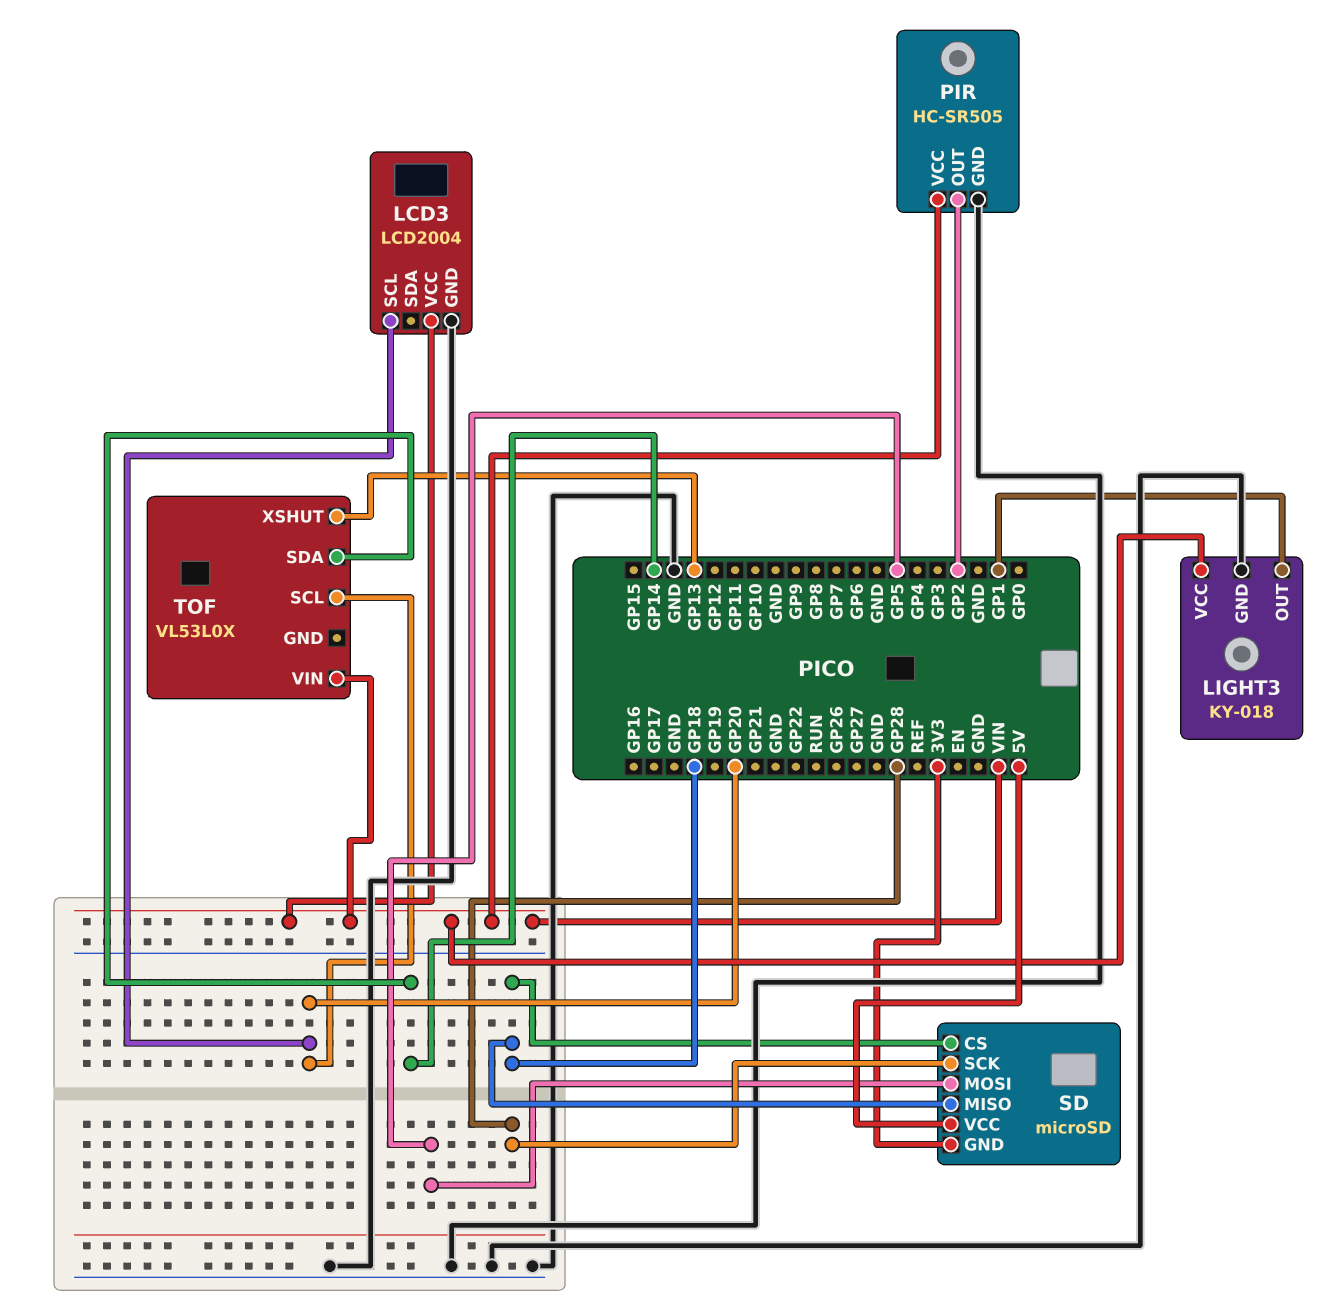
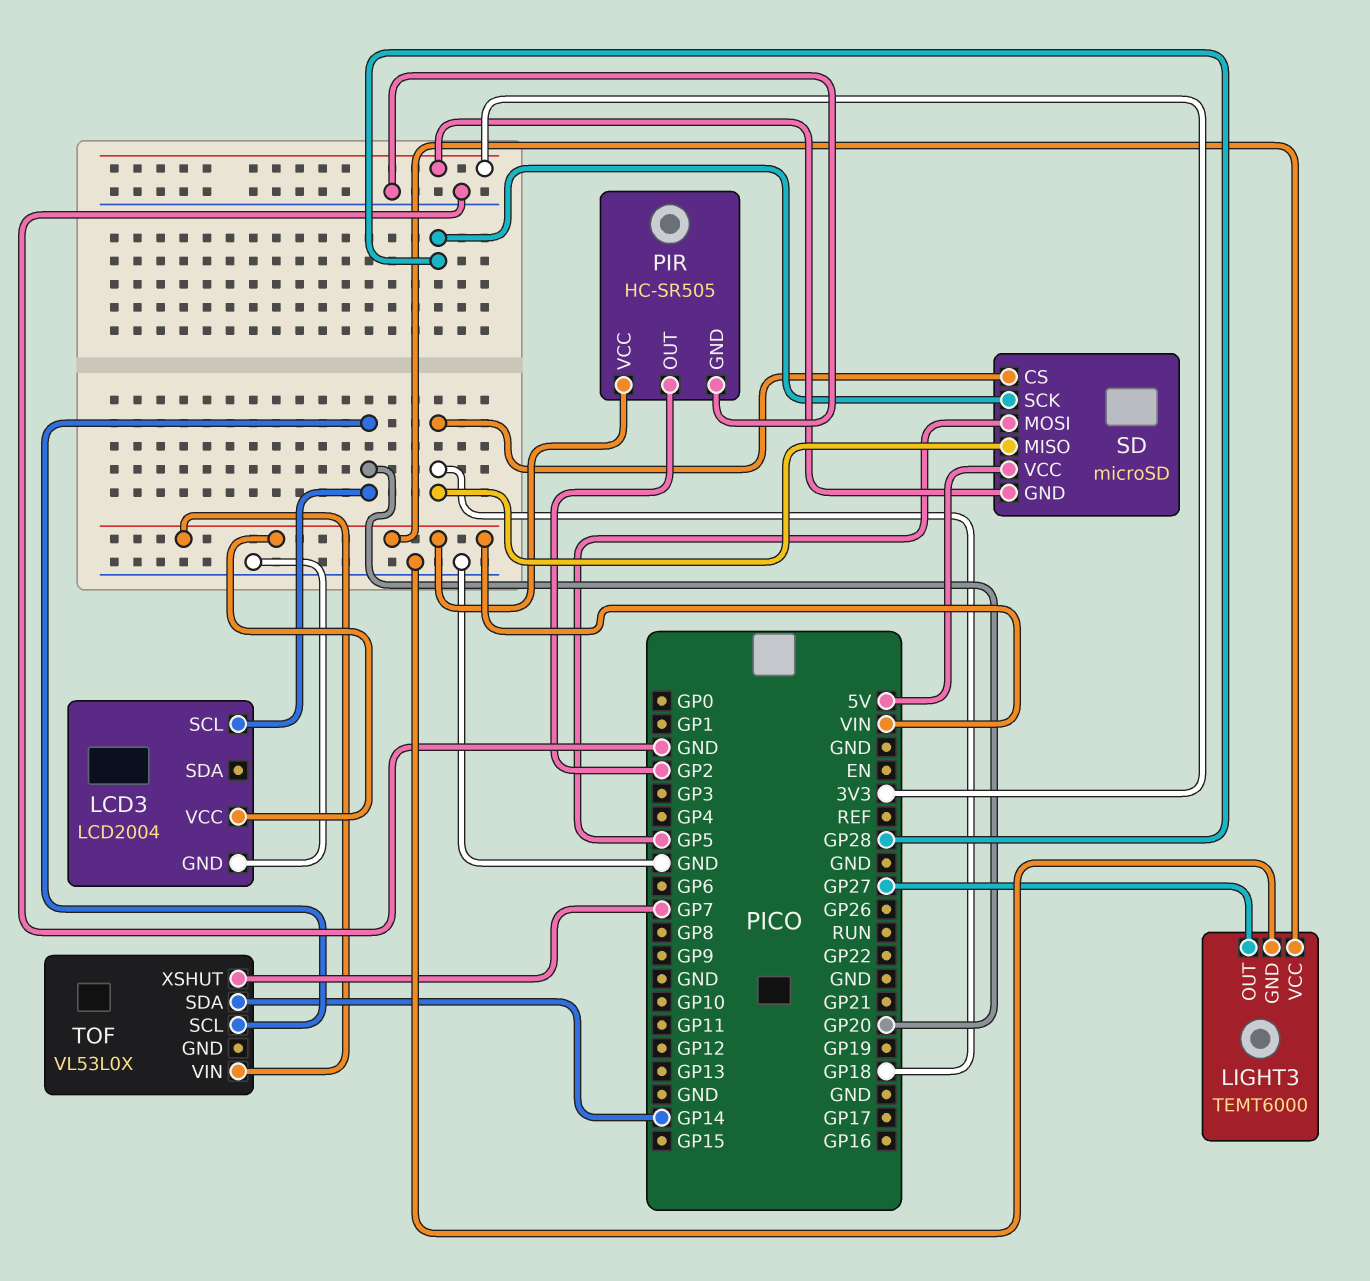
LIGHT3: KY-018 -> TEMT6000
LIGHT3 pin OUT: GP1 -> GP27
TOF pin XSHUT: GP13 -> GP7

